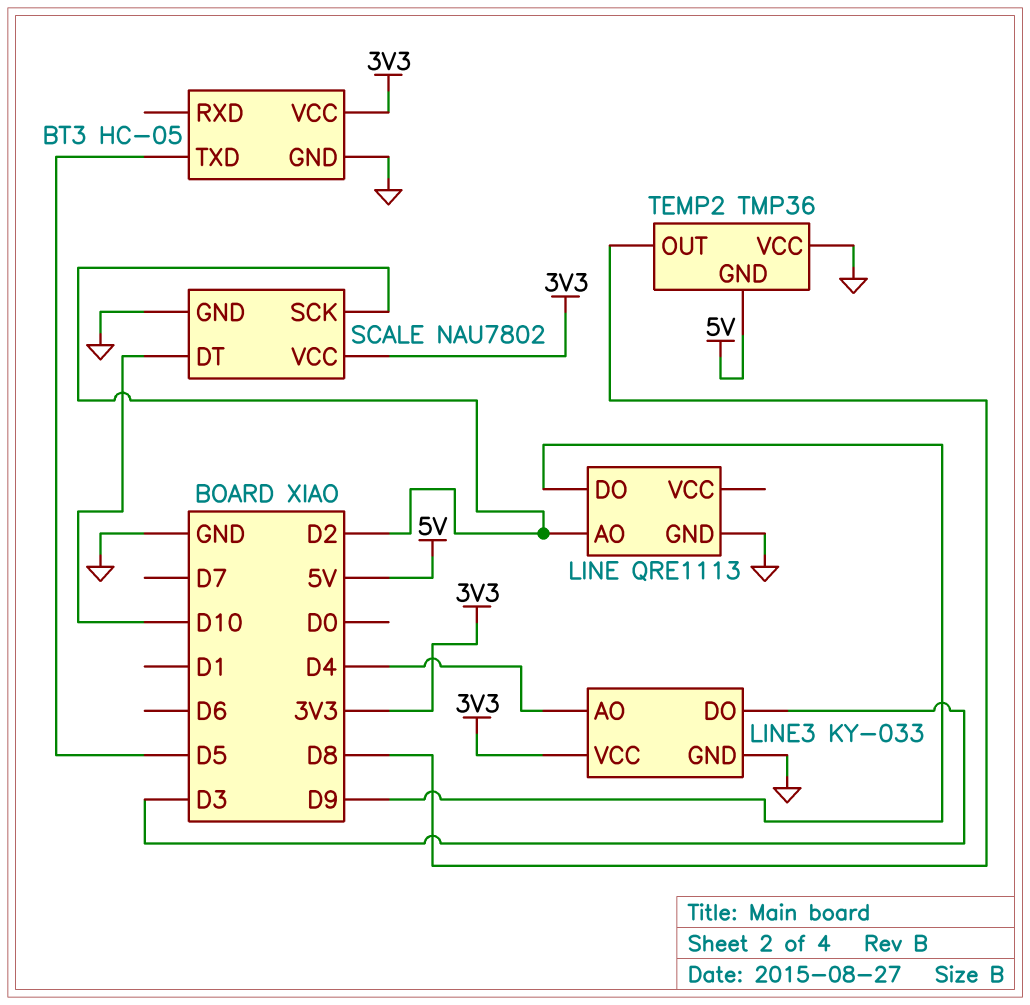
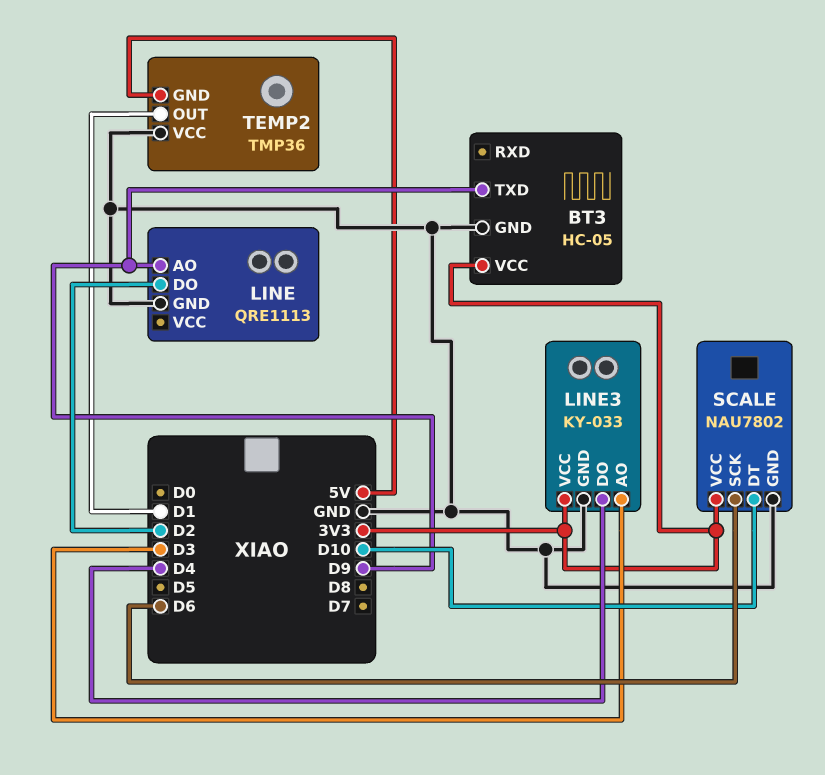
BT3 pin TXD: D5 -> D9
LINE pin AO: D2 -> D9
LINE pin DO: D9 -> D2
LINE3 pin AO: D4 -> D3
LINE3 pin DO: D3 -> D4
SCALE pin SCK: D2 -> D6
TEMP2 pin OUT: D8 -> D1

